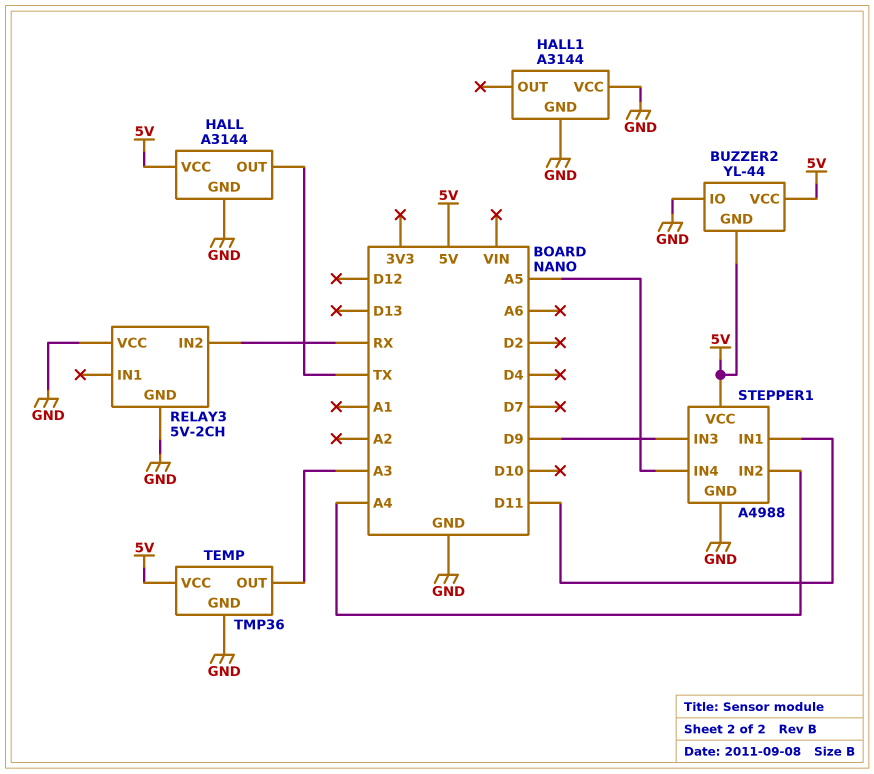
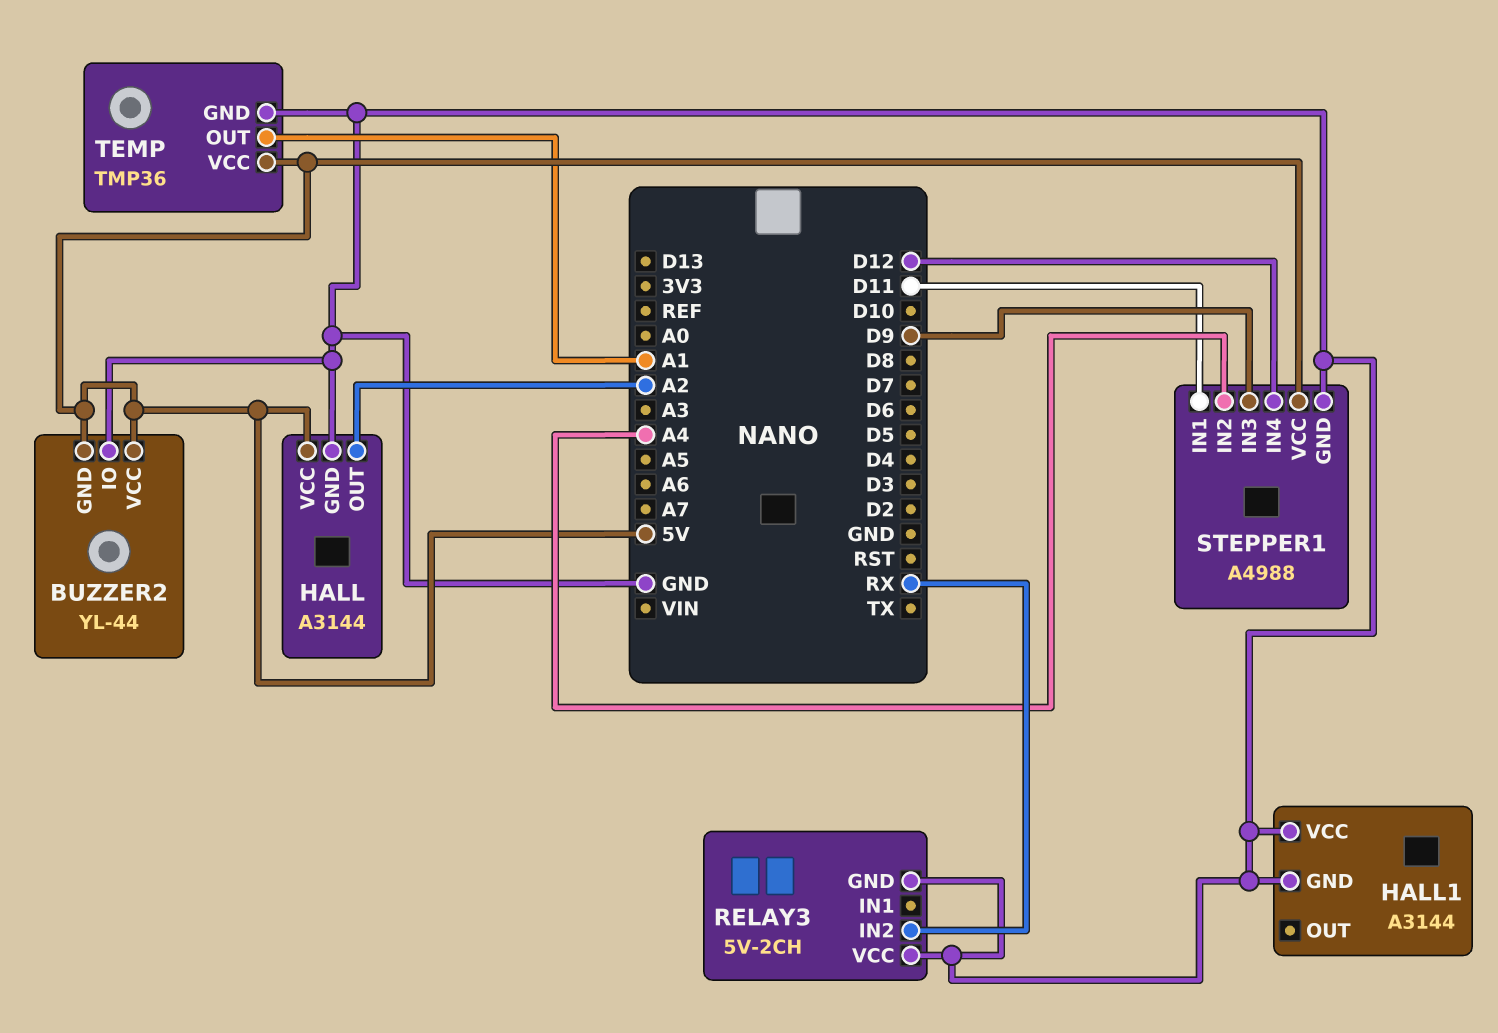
HALL pin OUT: TX -> A2
STEPPER1 pin IN4: A5 -> D12
TEMP pin OUT: A3 -> A1

